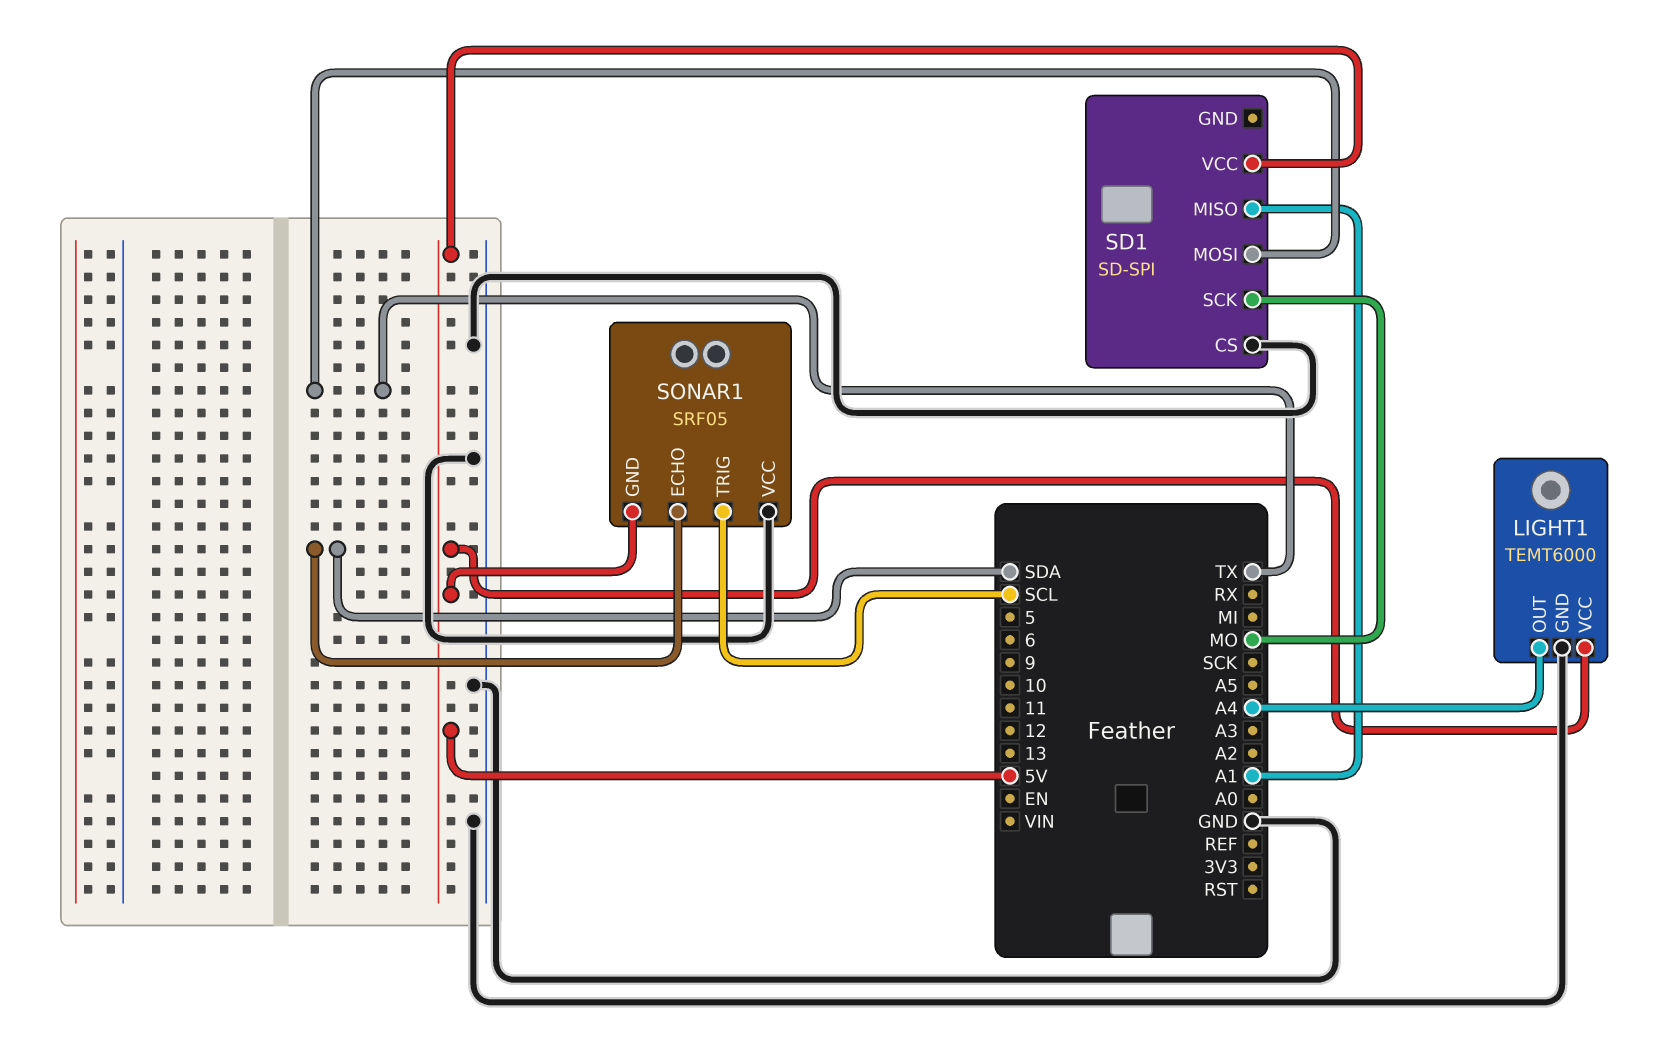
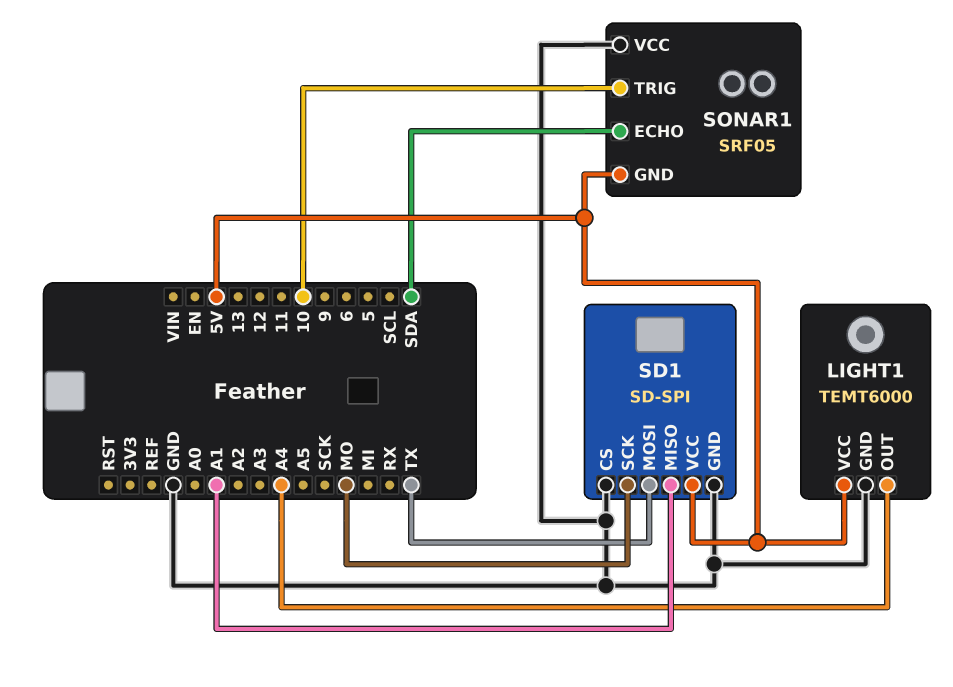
SD1 pin GND: none -> GND
SONAR1 pin TRIG: SCL -> 10

